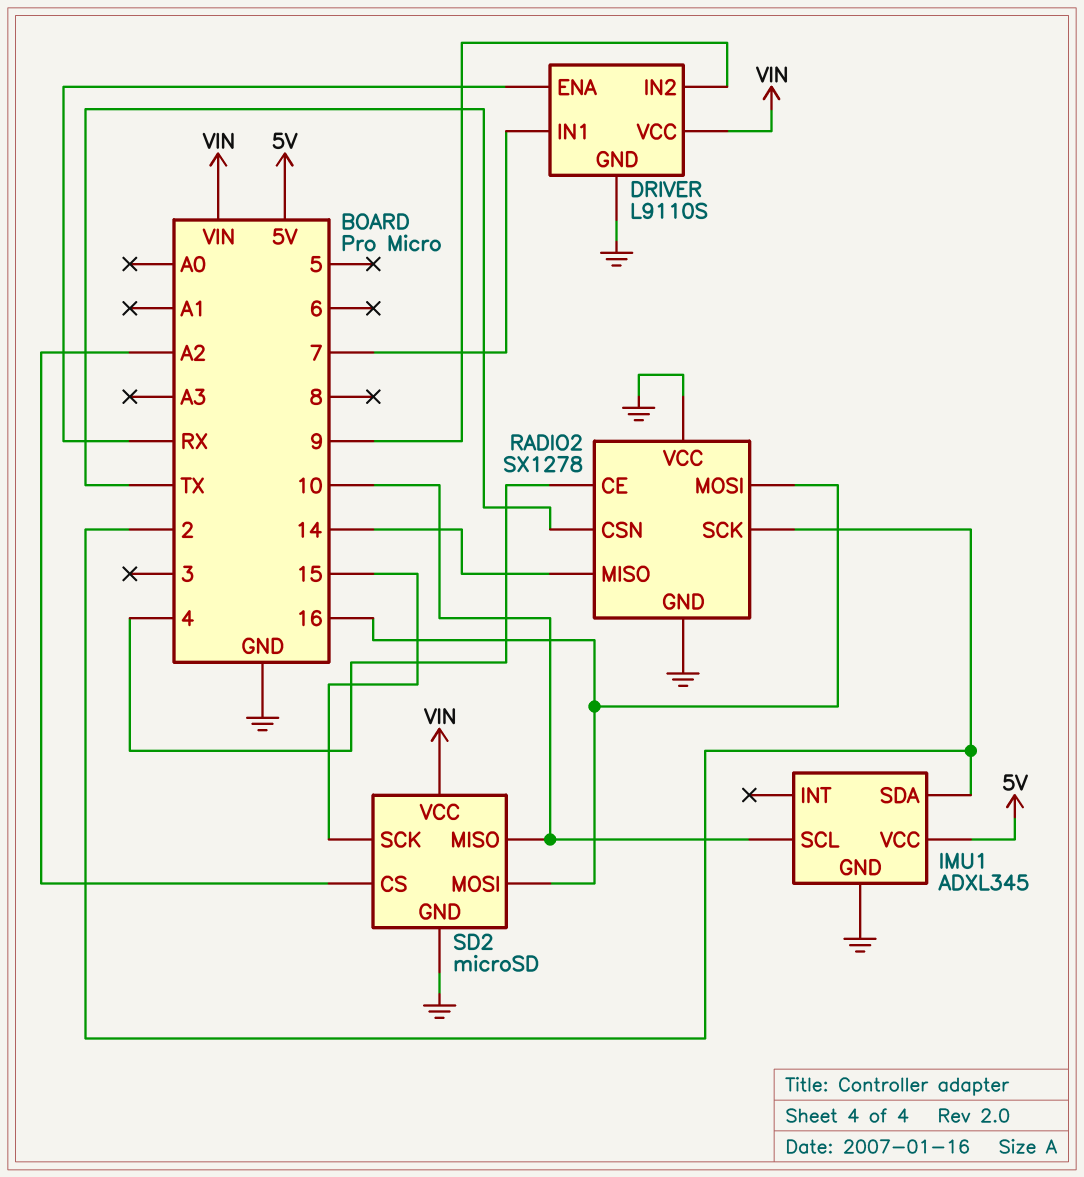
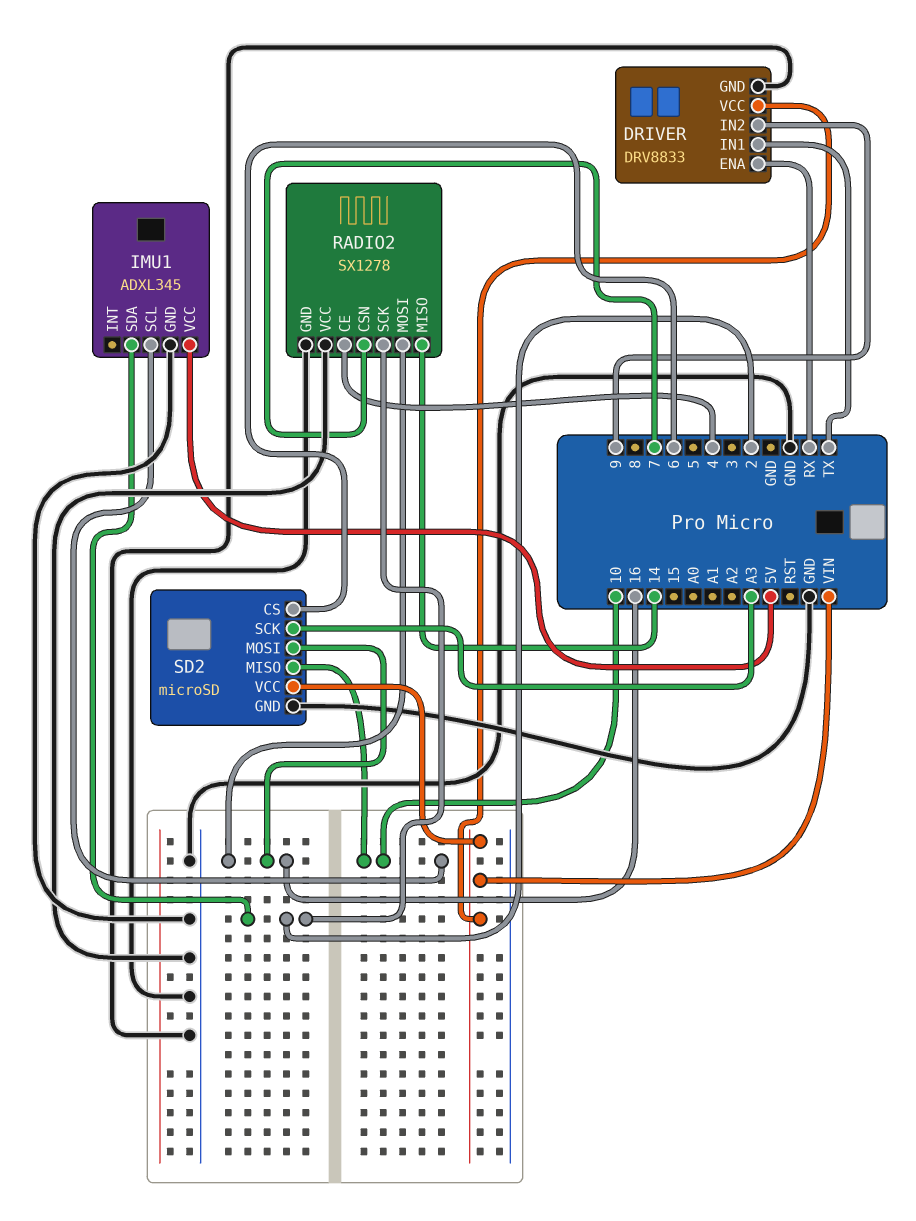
DRIVER: L9110S -> DRV8833
DRIVER pin IN1: 7 -> TX
RADIO2 pin CSN: TX -> 7
SD2 pin CS: A2 -> 6
SD2 pin SCK: 15 -> A3

